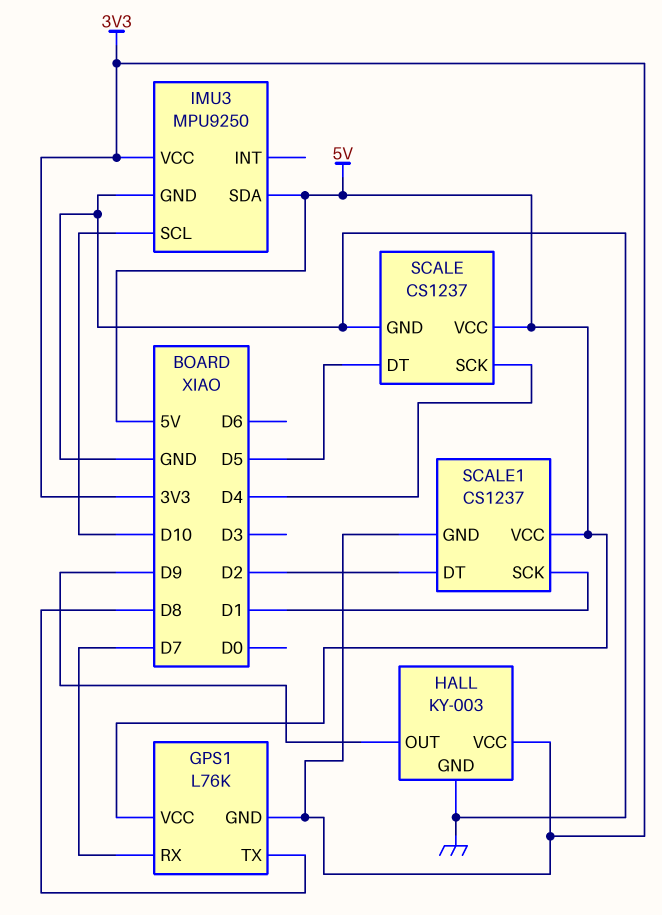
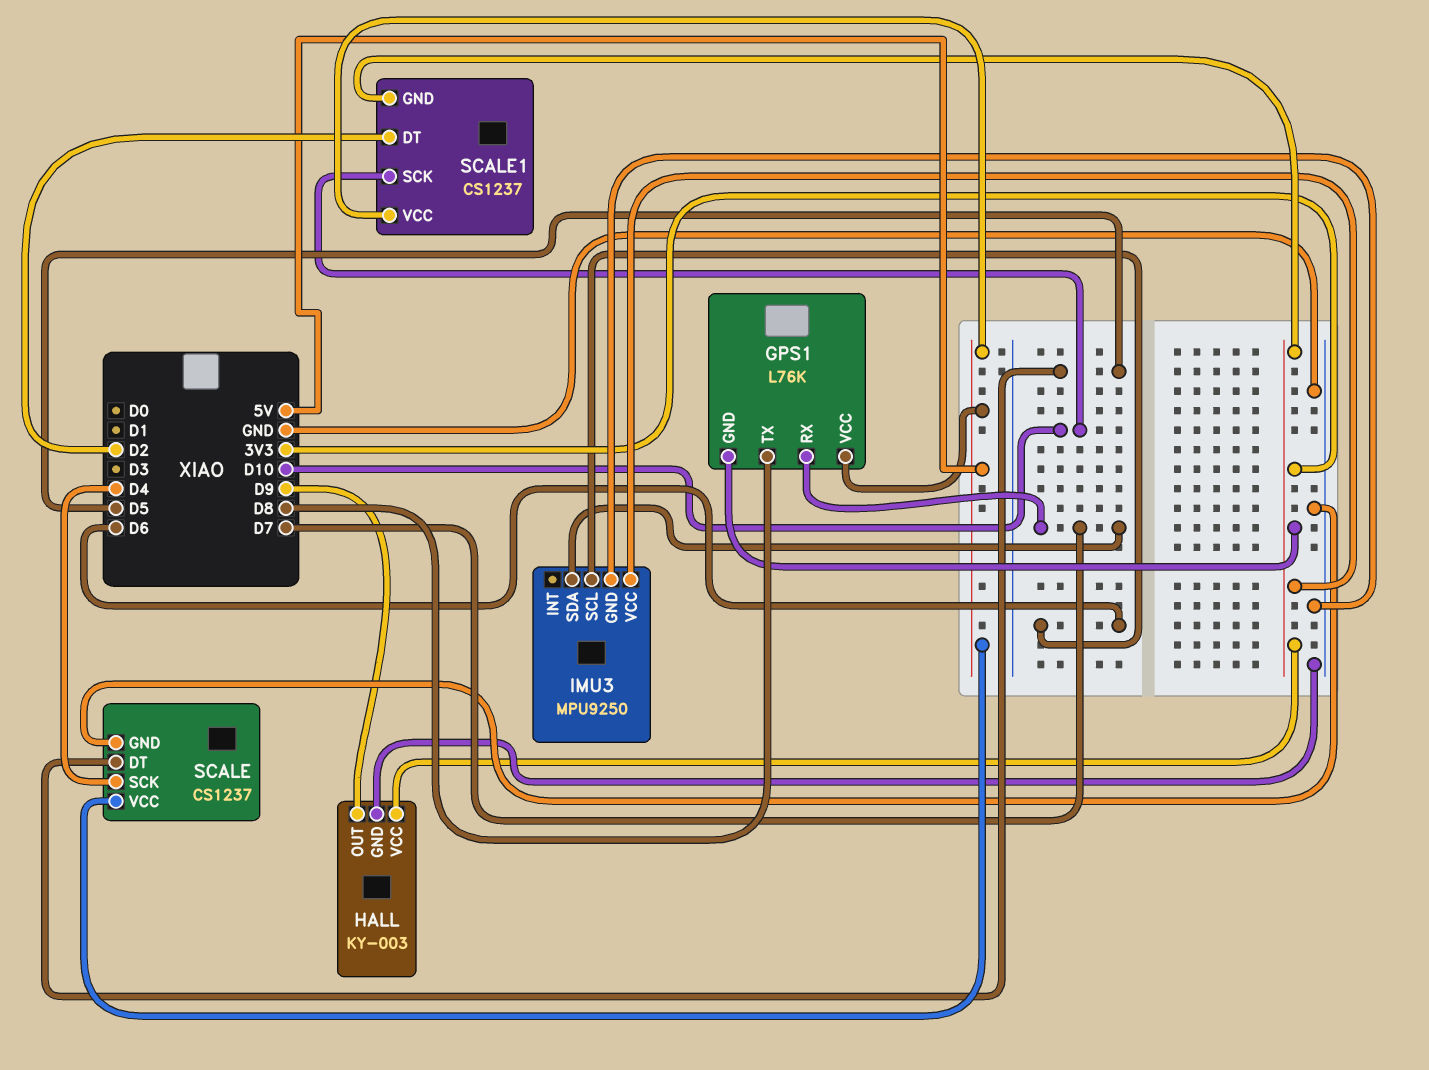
IMU3 pin SCL: D10 -> D6
IMU3 pin SDA: 5V -> D7
SCALE1 pin SCK: D1 -> D10

